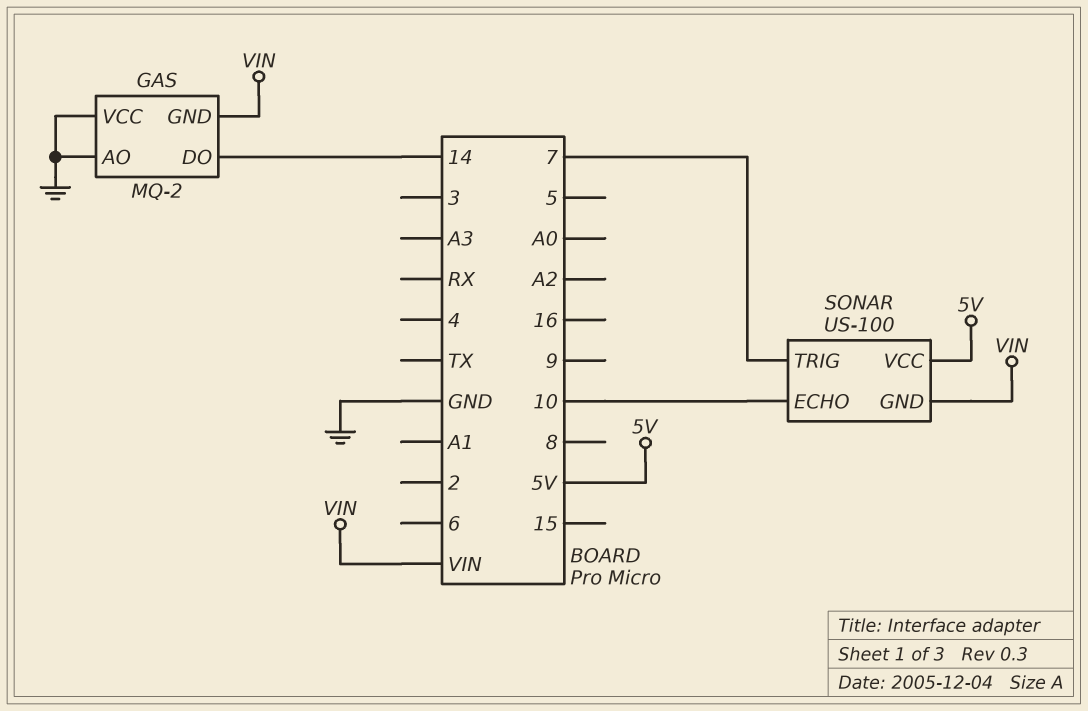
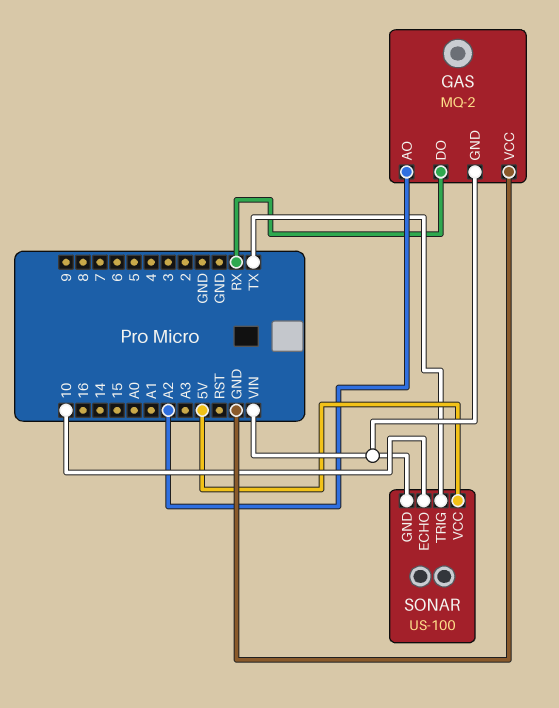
GAS pin AO: GND -> A2
GAS pin DO: 14 -> RX
SONAR pin TRIG: 7 -> TX

